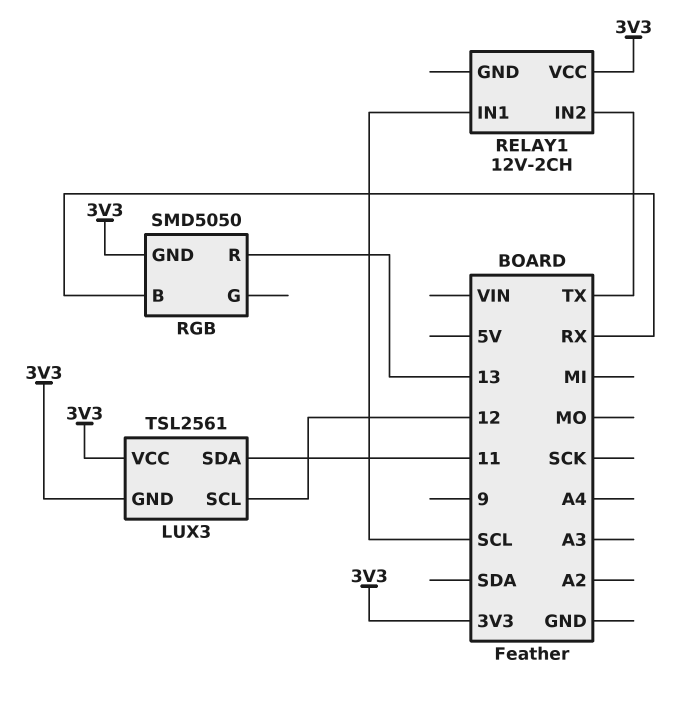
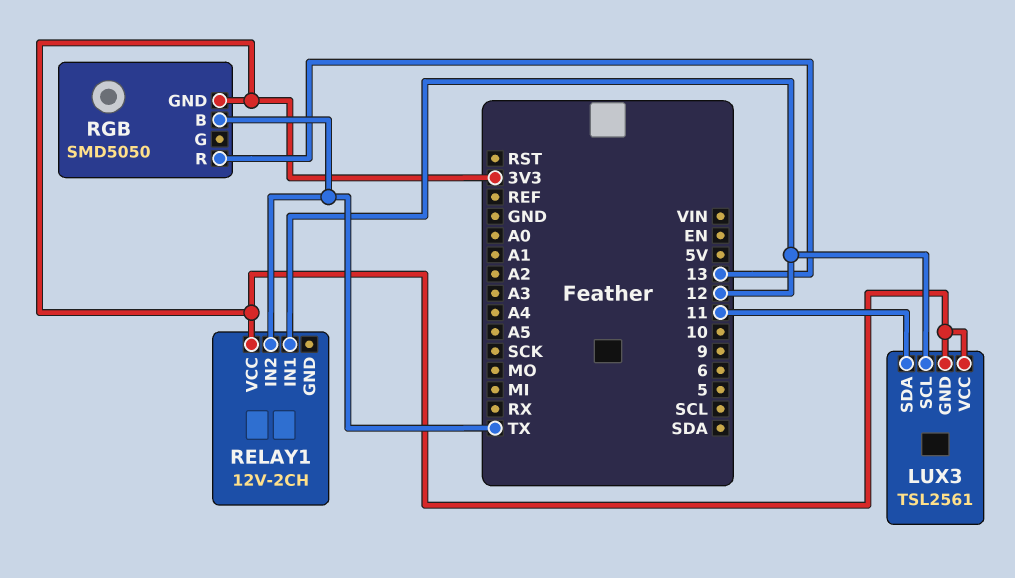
RELAY1 pin IN1: SCL -> 12
RGB pin B: RX -> TX

